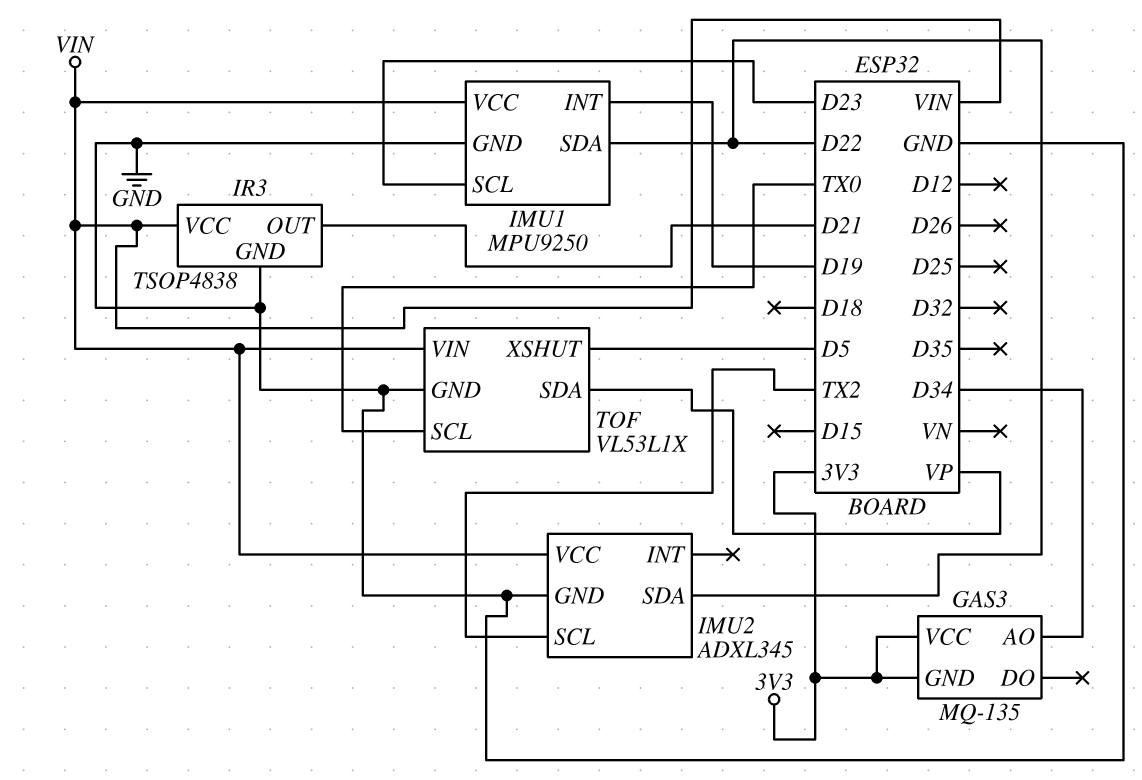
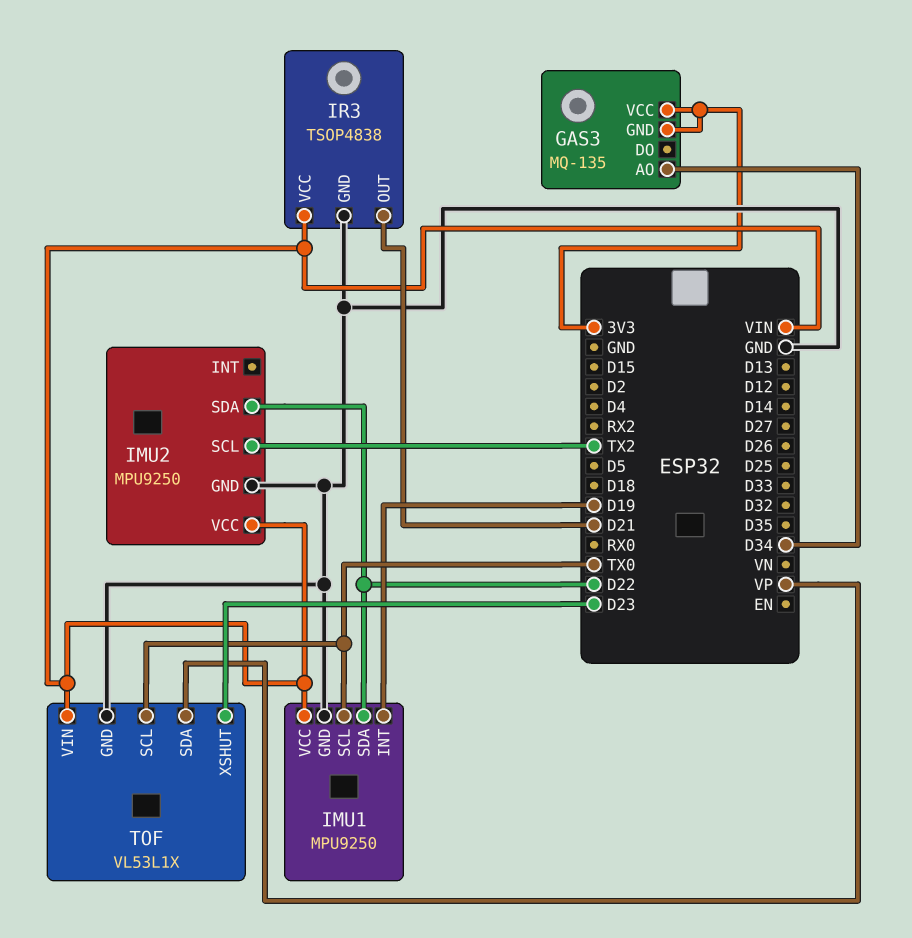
IMU1 pin SCL: D23 -> TX0
IMU2: ADXL345 -> MPU9250
TOF pin XSHUT: D5 -> D23

